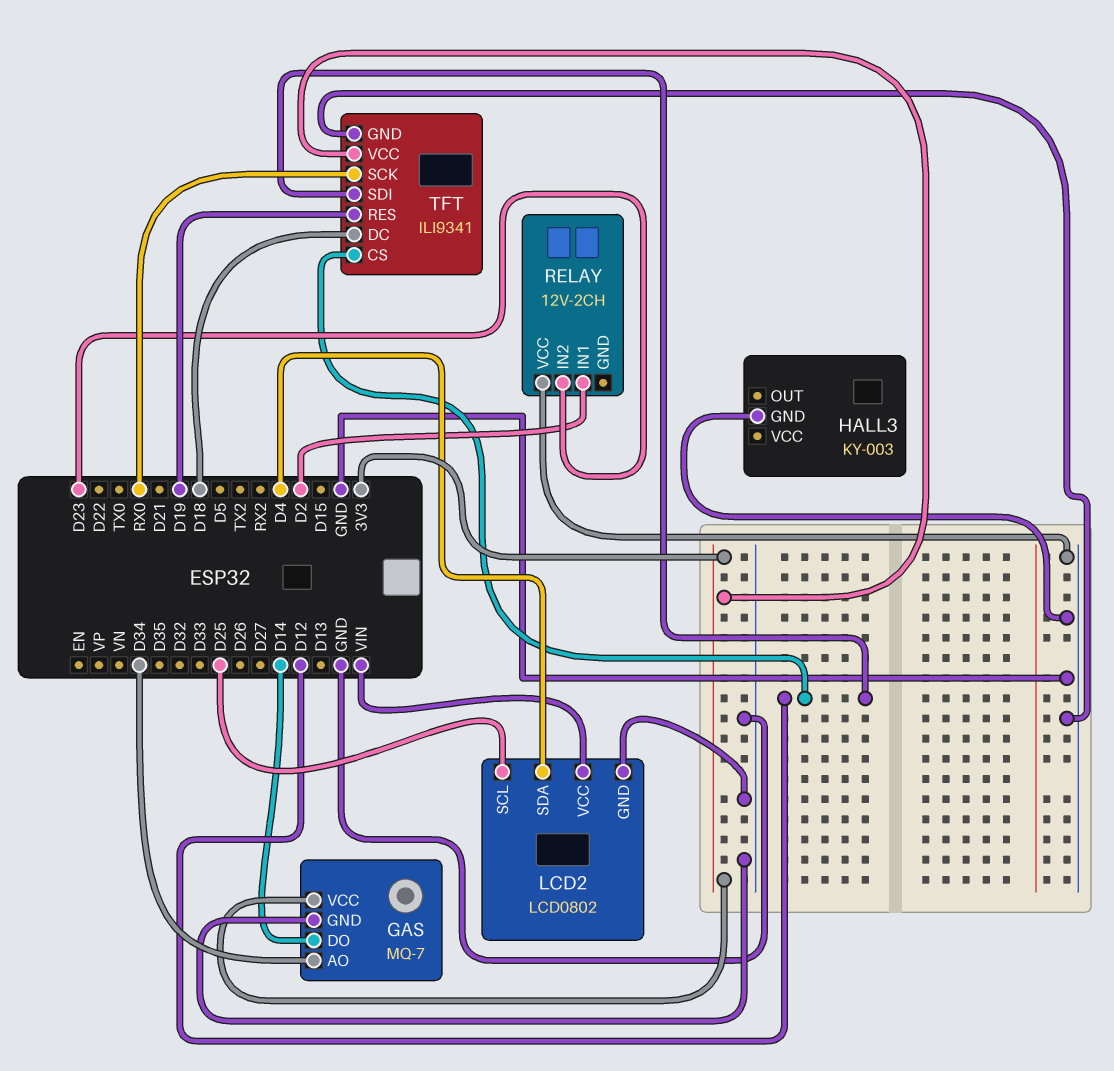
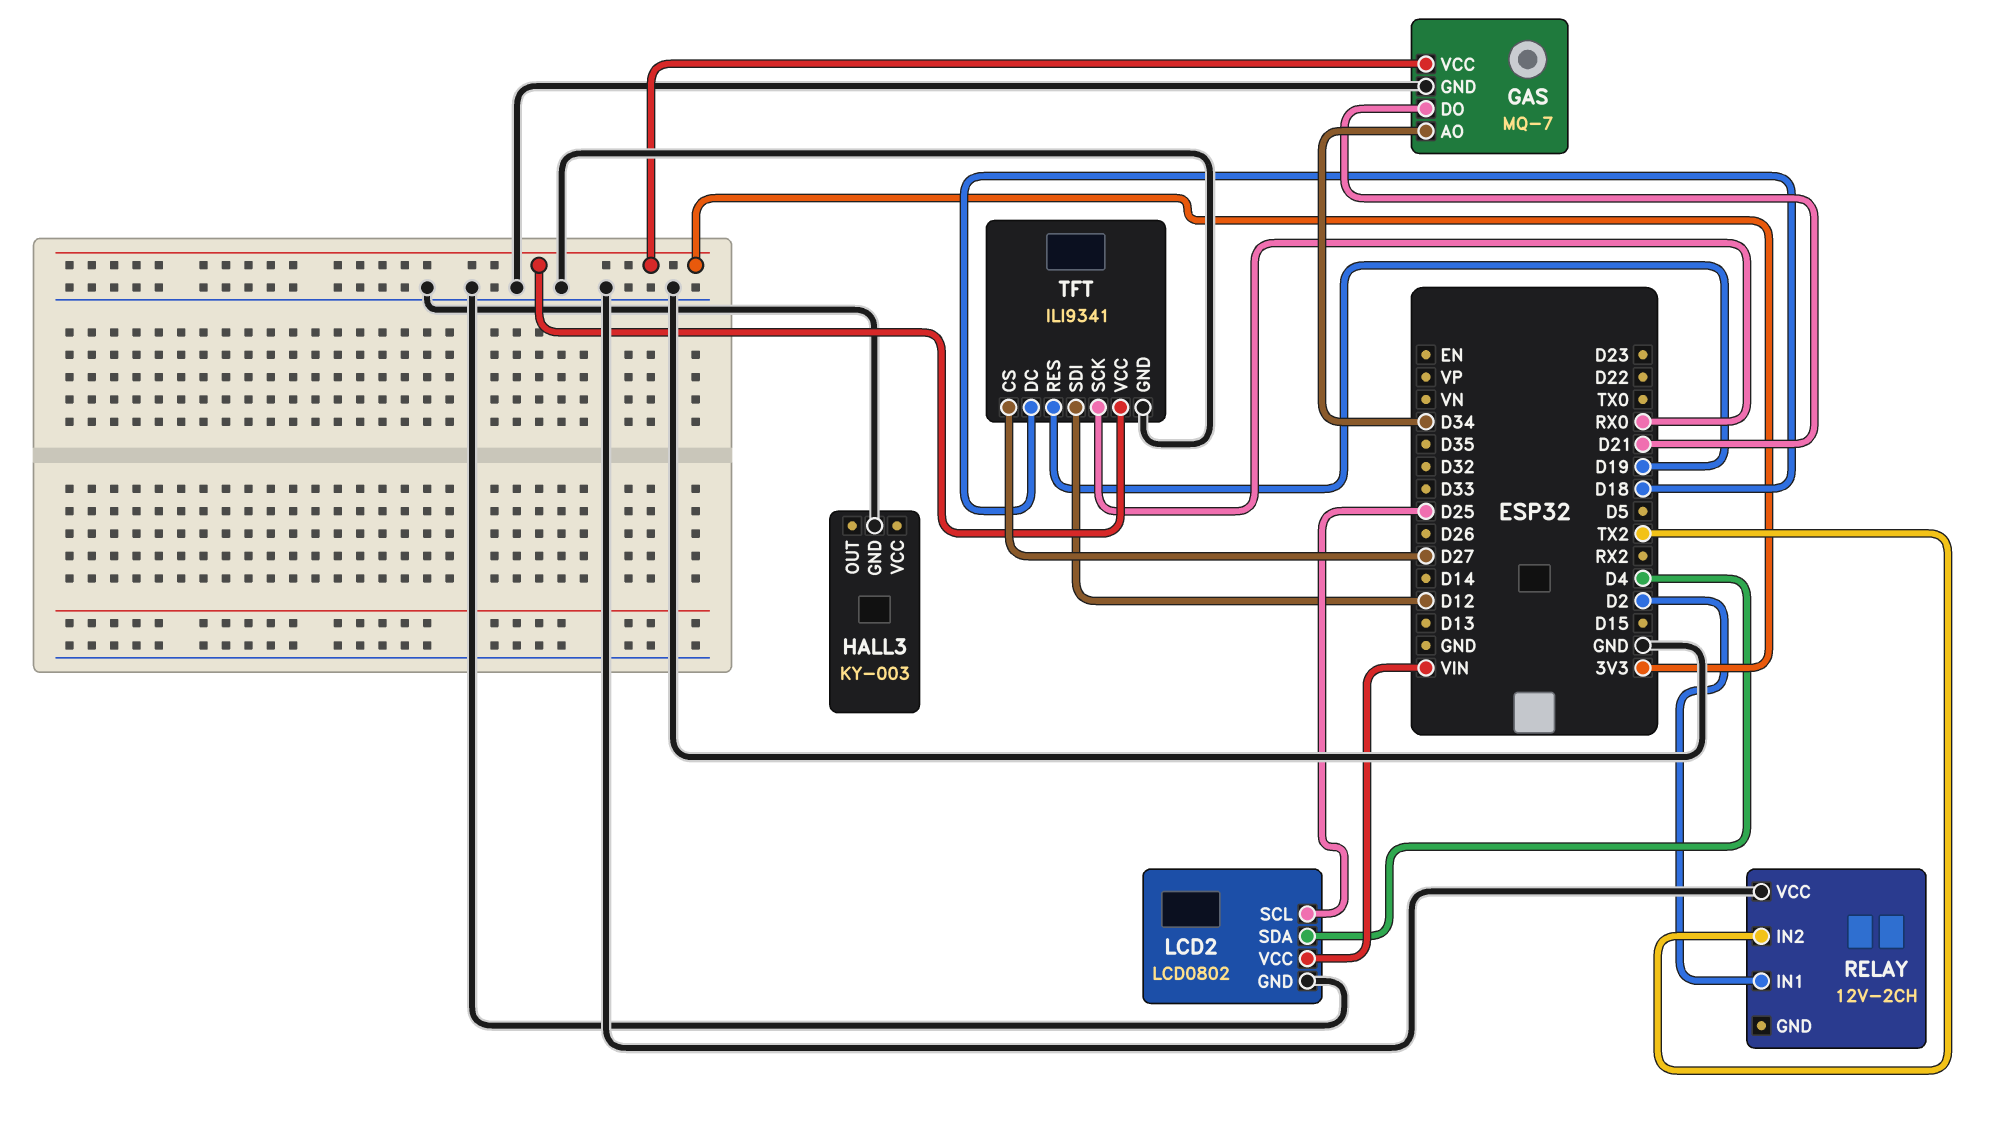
GAS pin DO: D14 -> D21
RELAY pin IN2: D23 -> TX2
TFT pin CS: D12 -> D27

